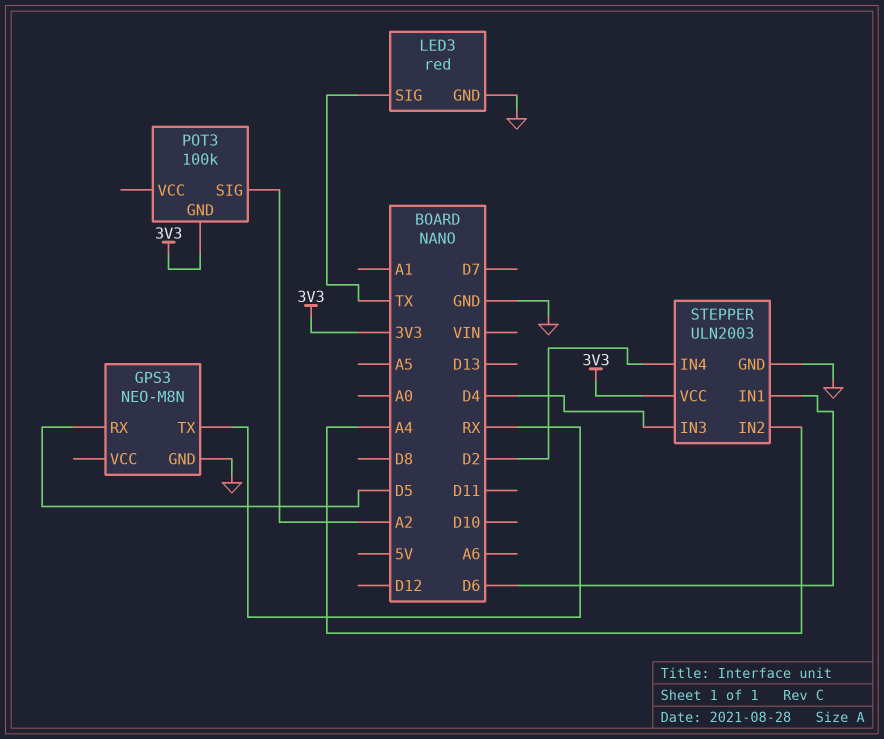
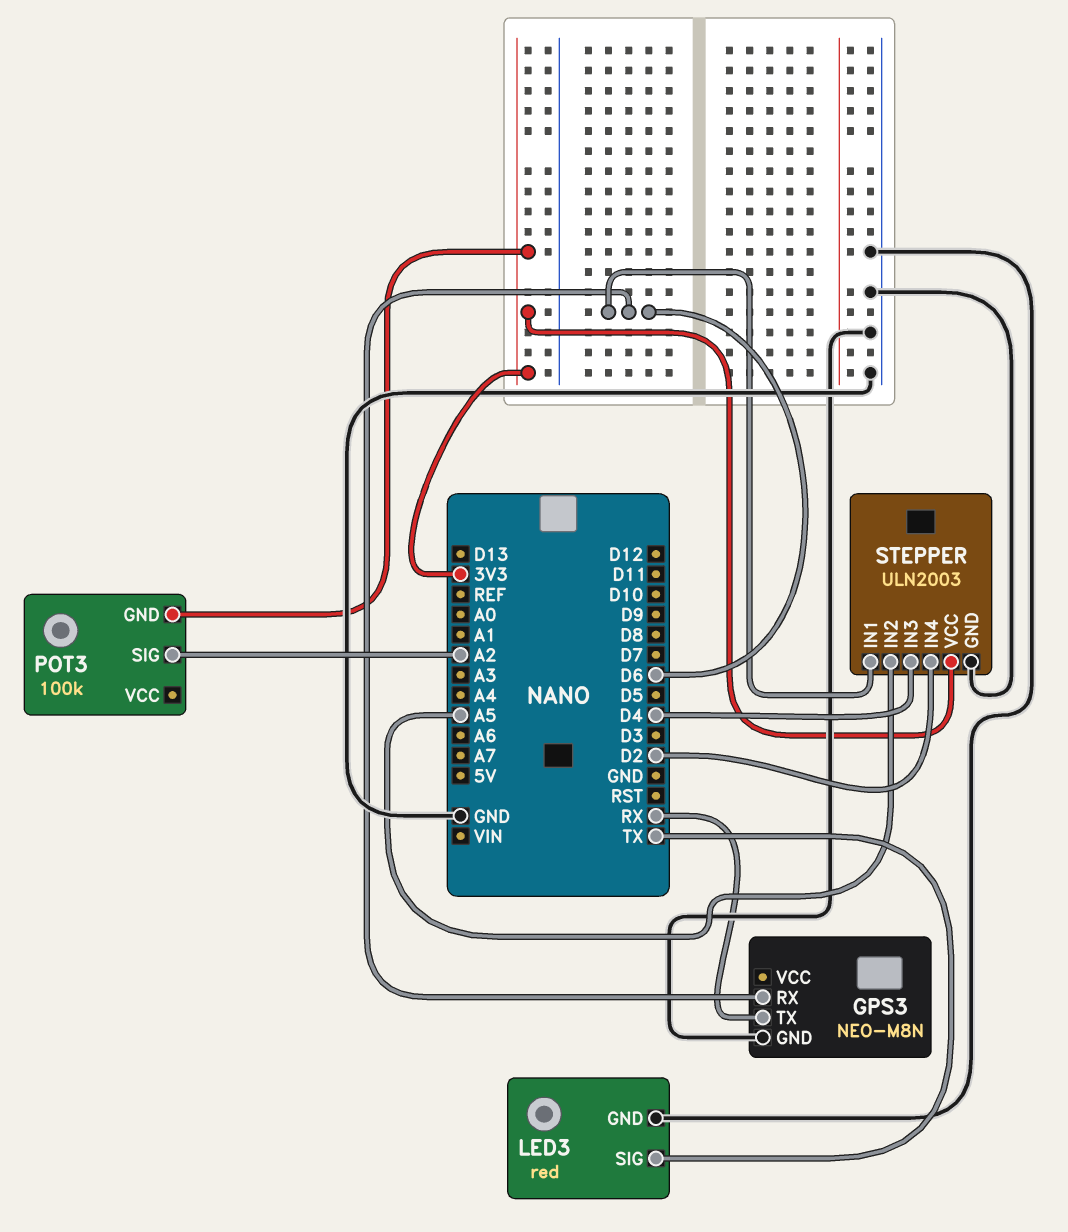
GPS3 pin RX: D5 -> D6
STEPPER pin IN2: A4 -> A5

